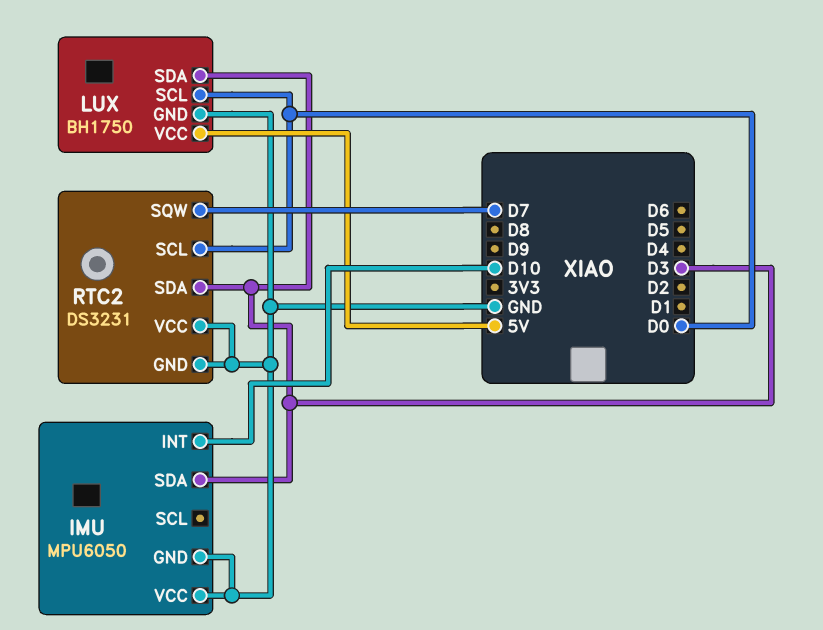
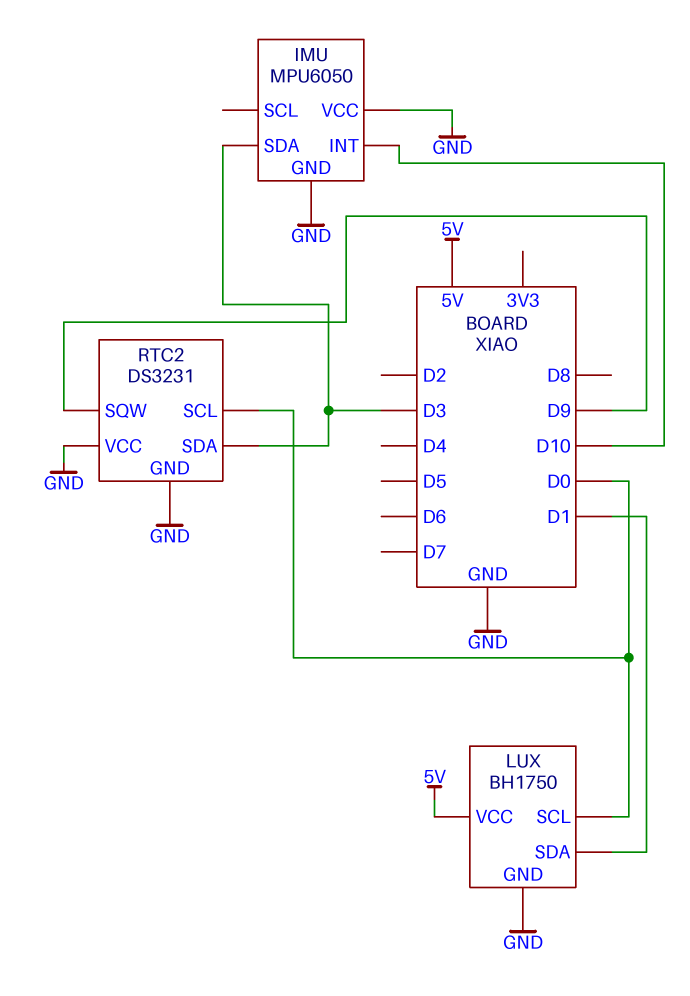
LUX pin SDA: D3 -> D1
RTC2 pin SQW: D7 -> D9

